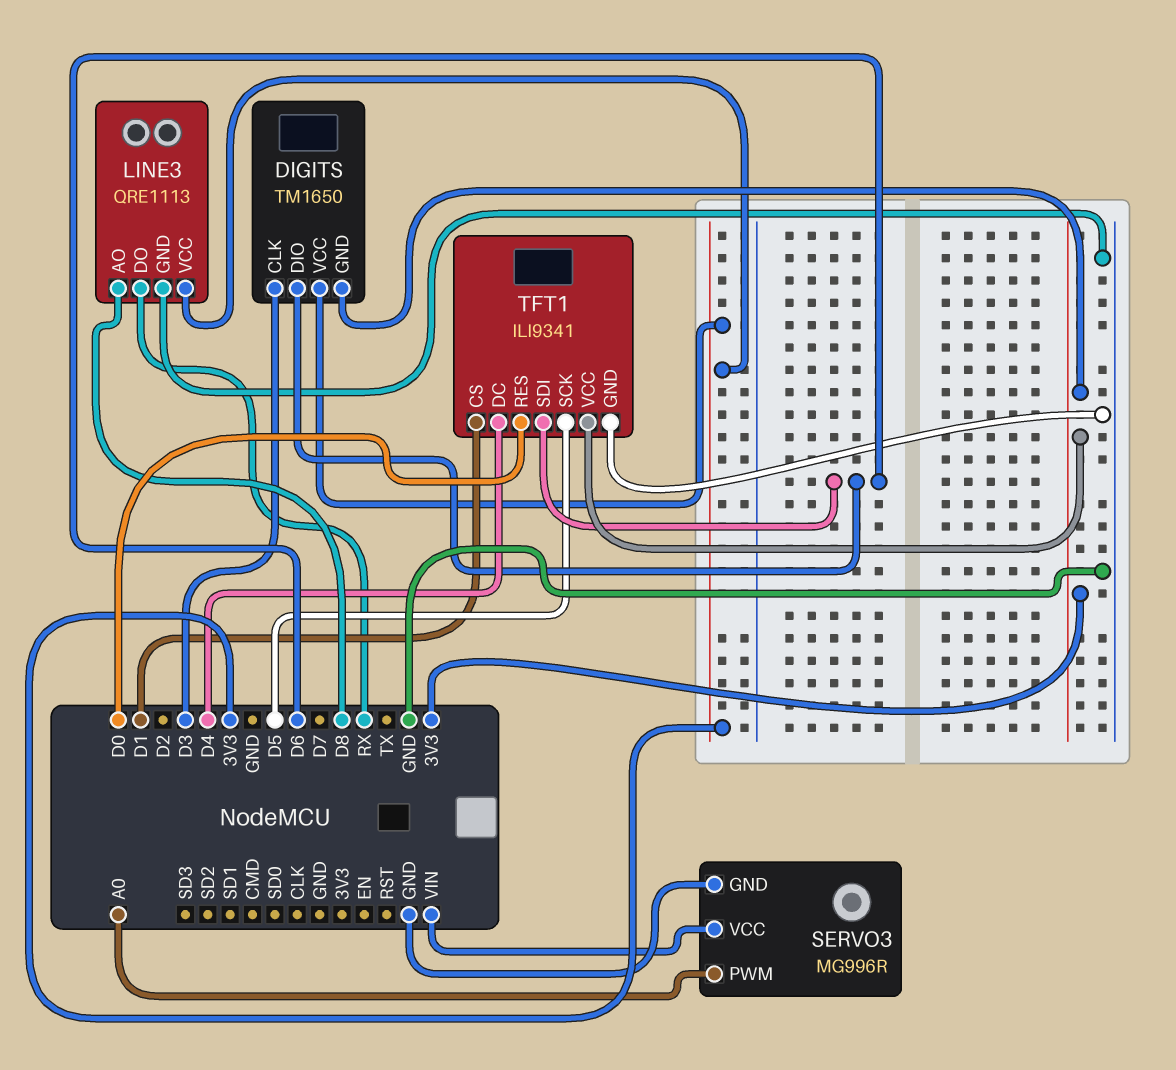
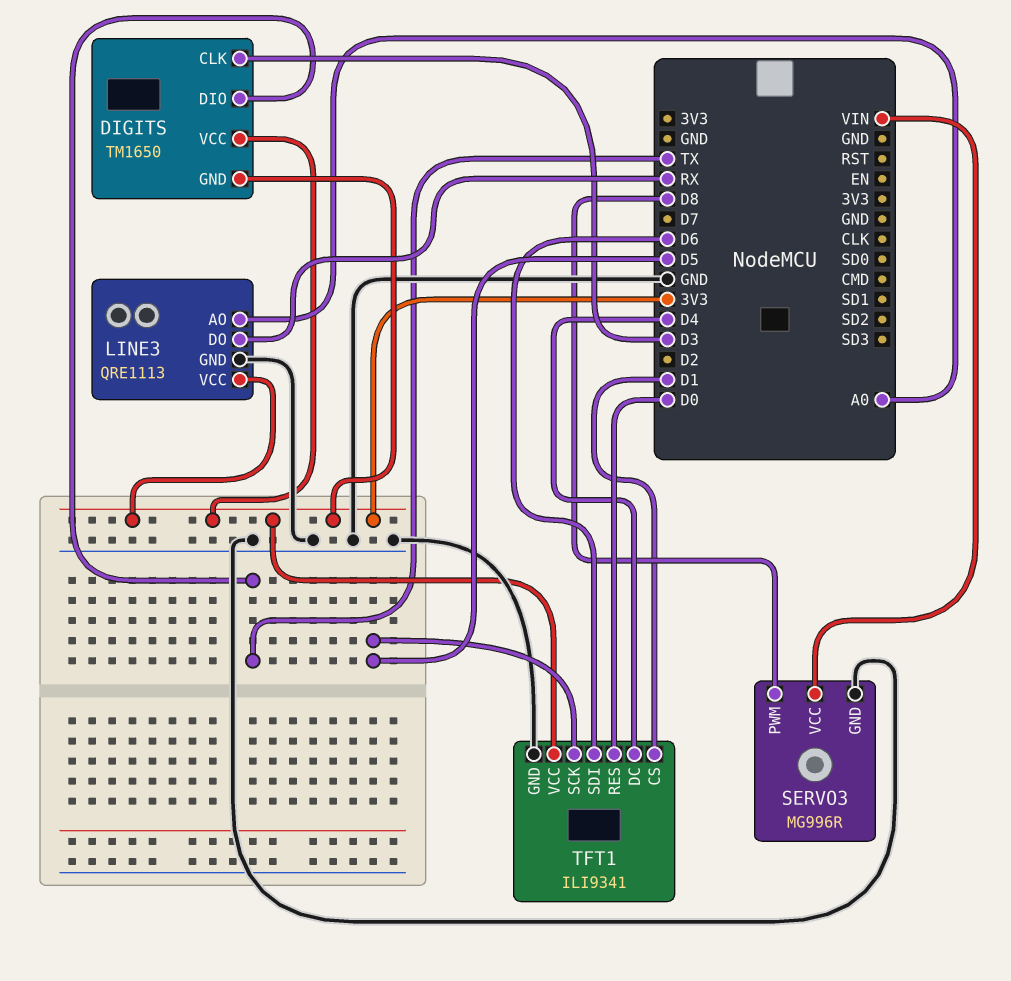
DIGITS pin DIO: D6 -> TX
LINE3 pin AO: D8 -> A0
SERVO3 pin PWM: A0 -> D8

